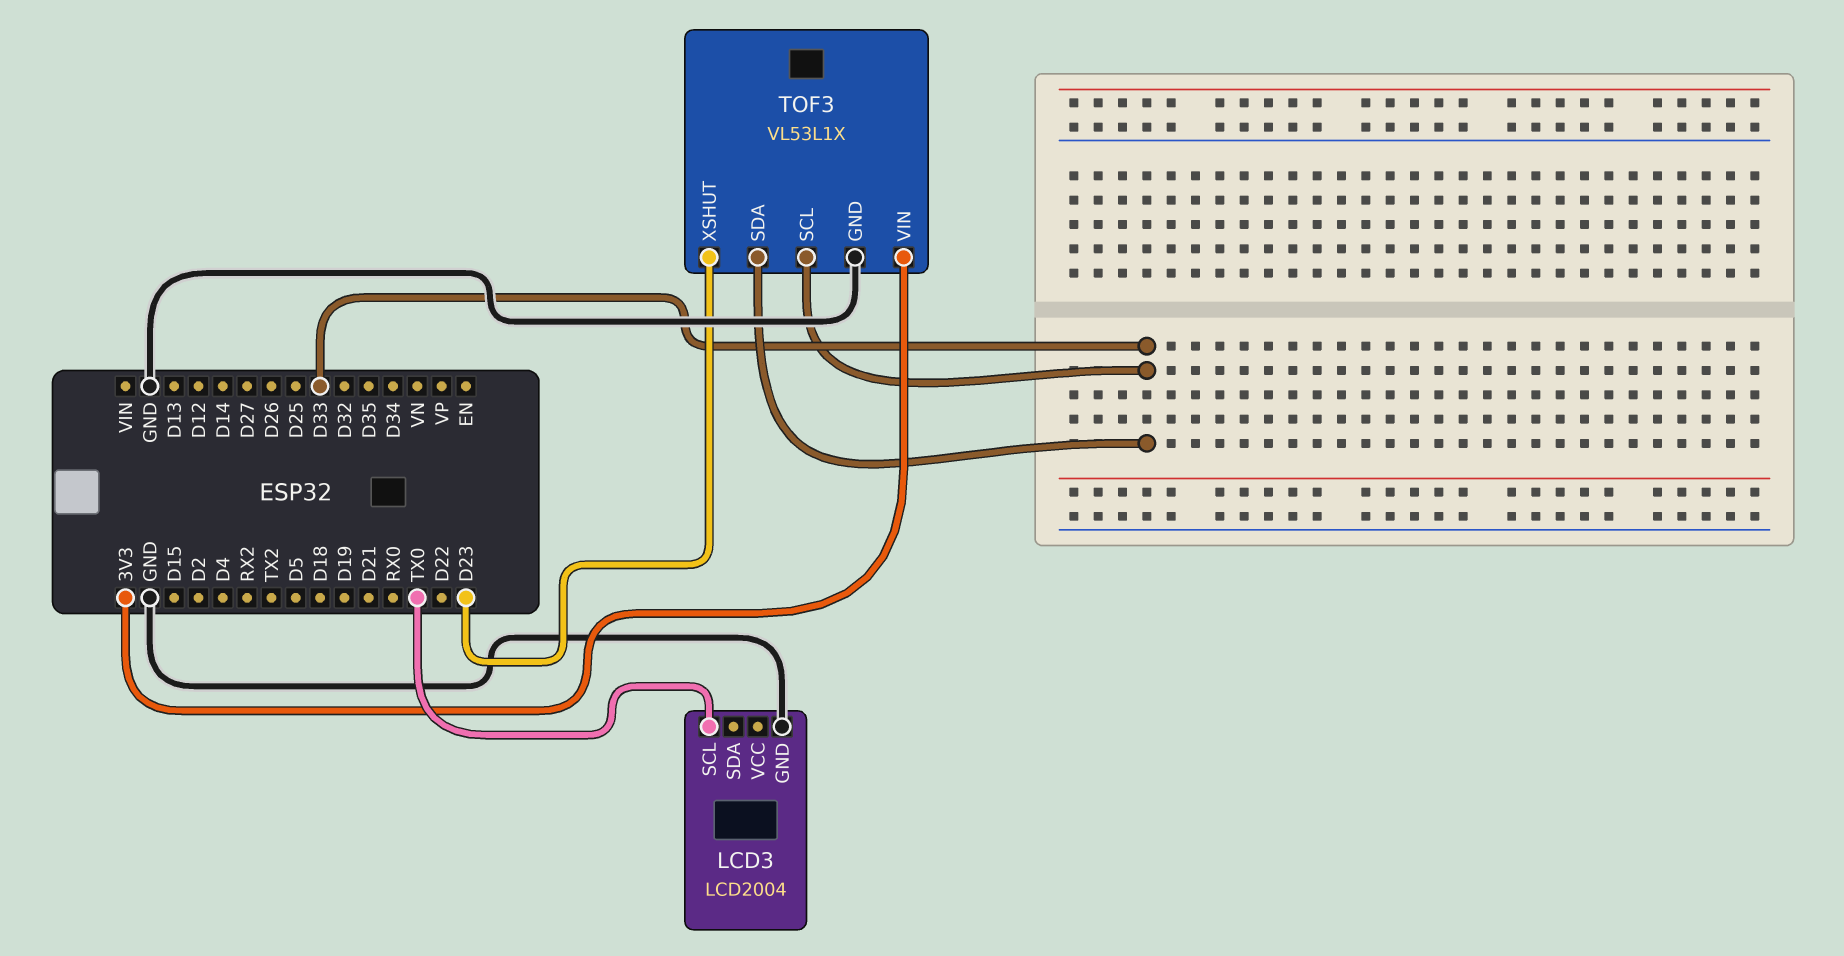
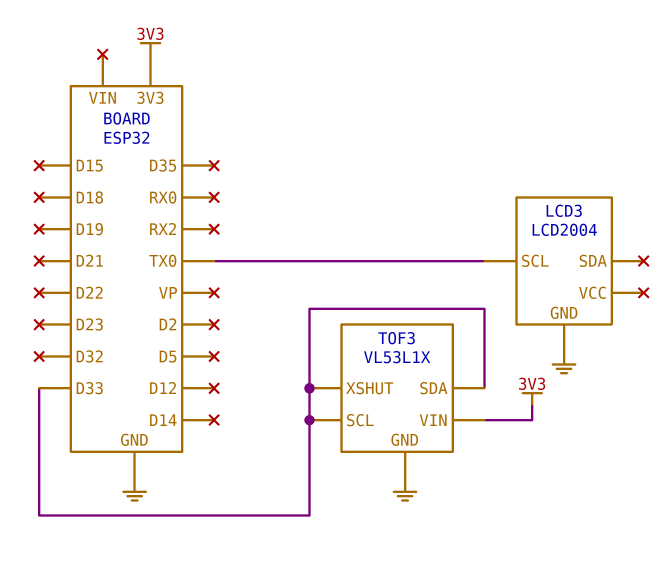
TOF3 pin XSHUT: D23 -> D33

